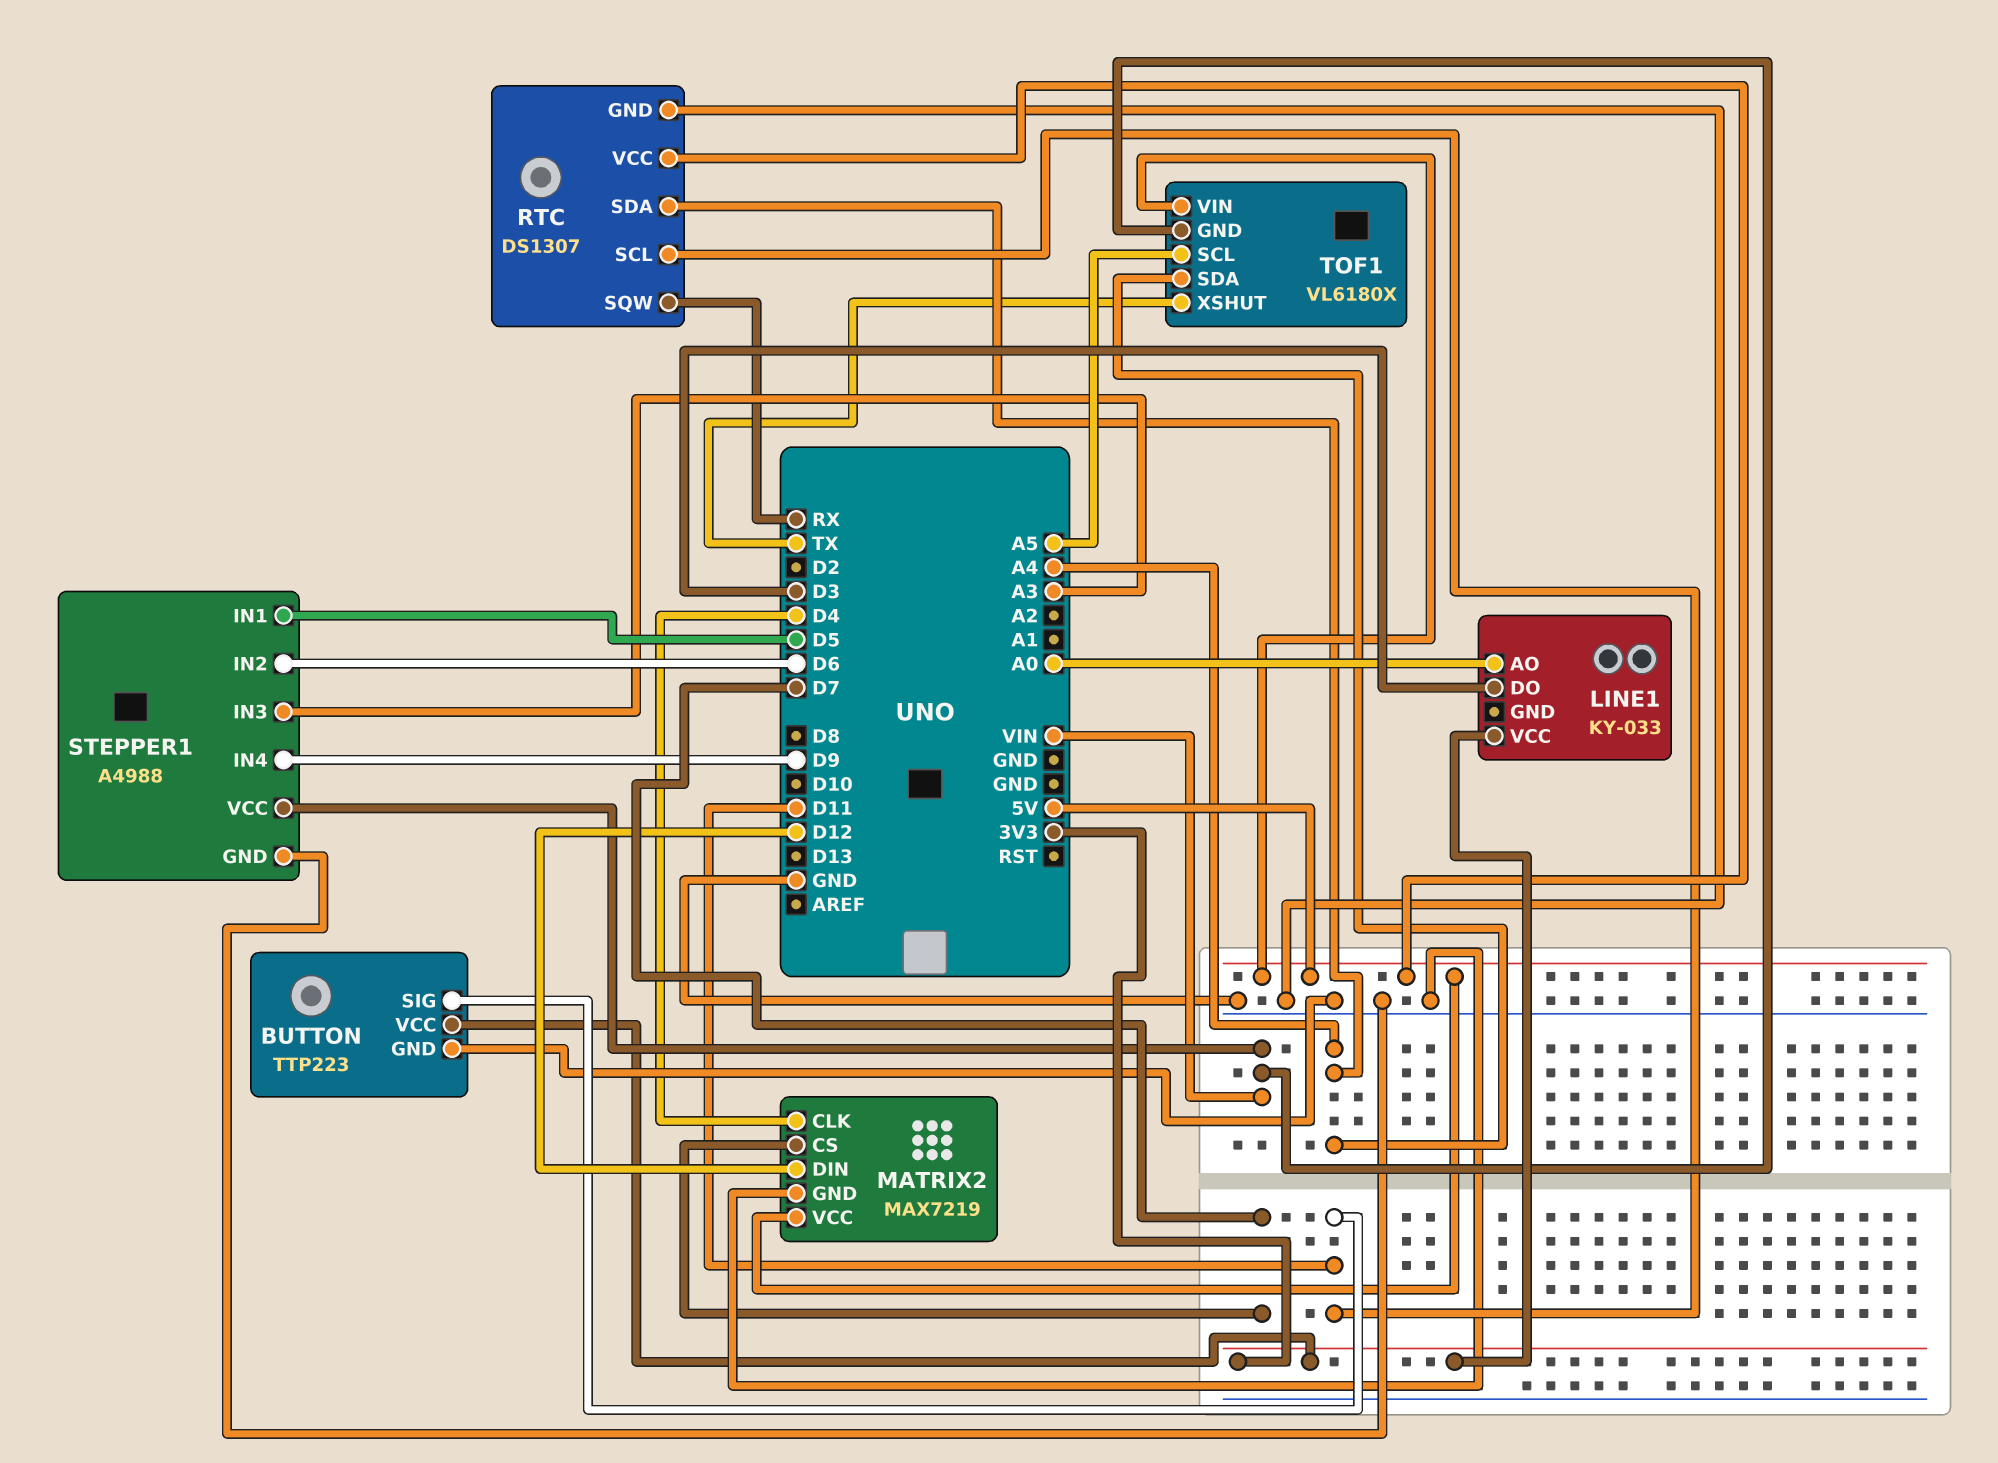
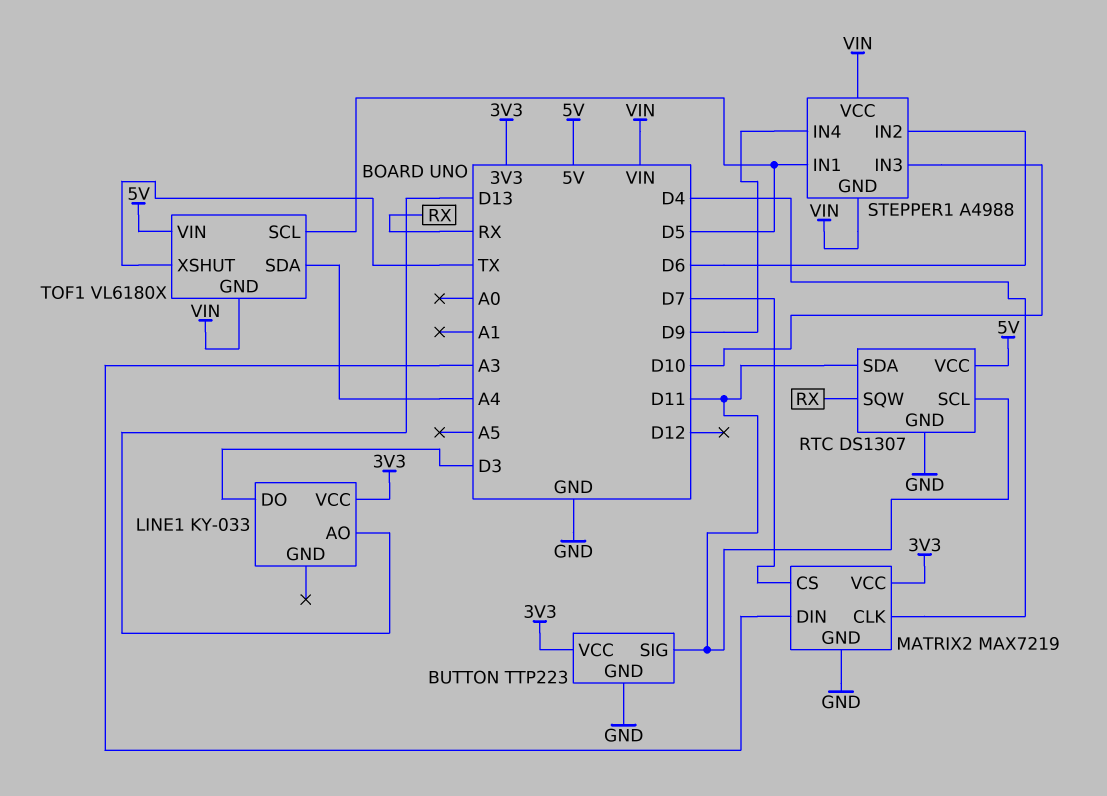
LINE1 pin AO: A0 -> D13
MATRIX2 pin DIN: D12 -> A3
MATRIX2 pin VCC: 5V -> 3V3
RTC pin SDA: A4 -> D11
STEPPER1 pin GND: GND -> VIN
STEPPER1 pin IN3: A3 -> D10
TOF1 pin SCL: A5 -> D5

